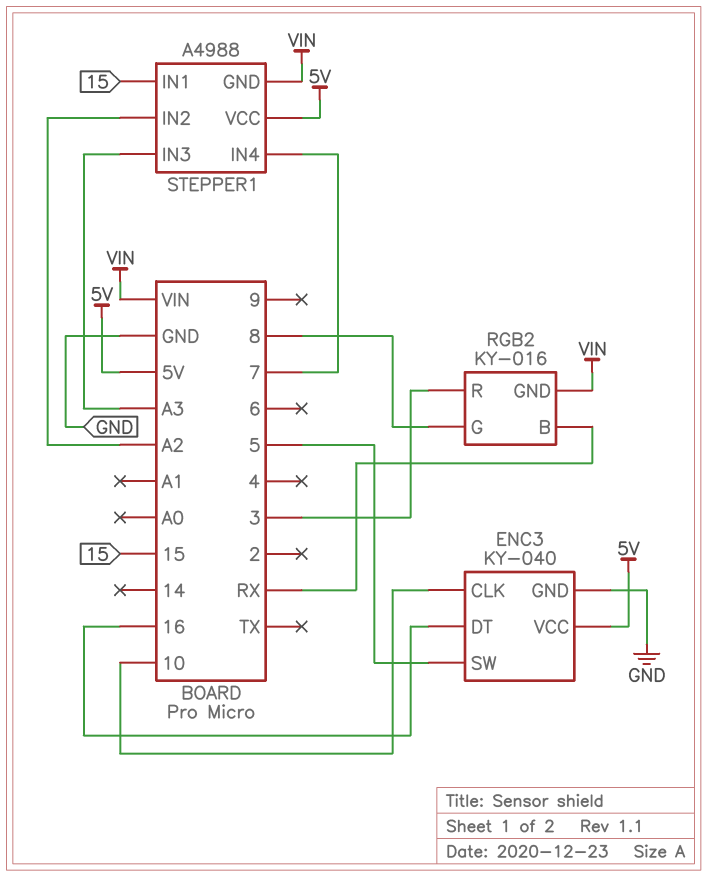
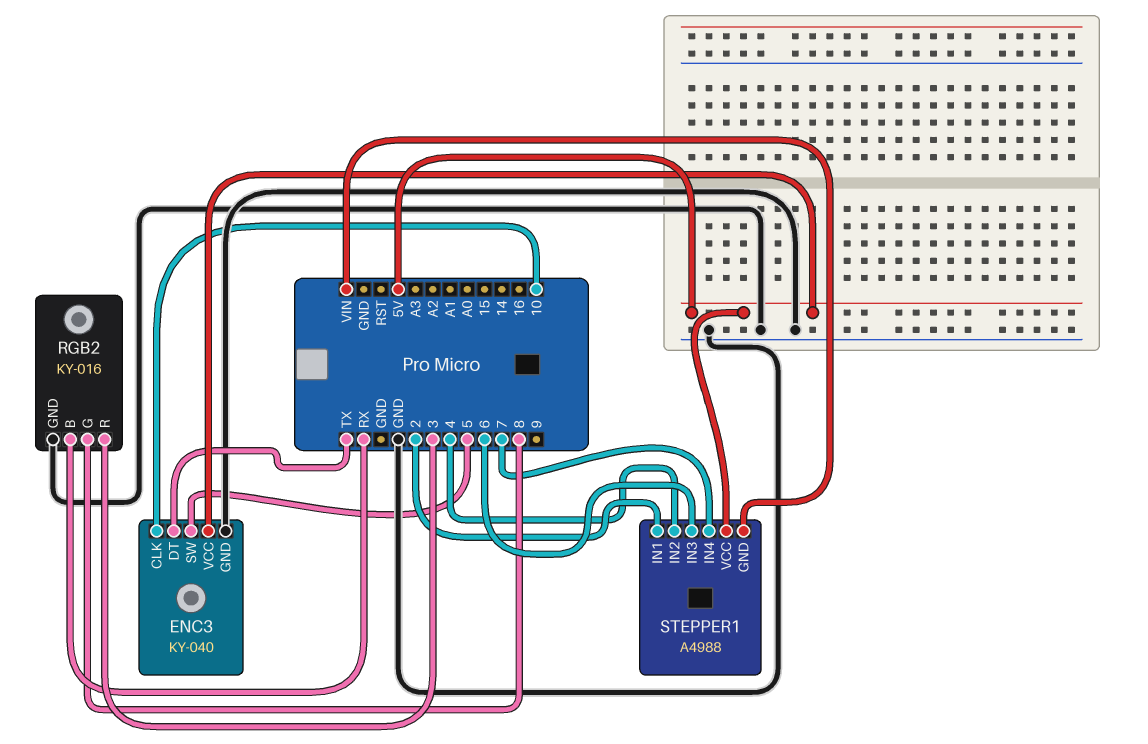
ENC3 pin DT: 16 -> TX
RGB2 pin GND: VIN -> GND
STEPPER1 pin IN1: 15 -> 2
STEPPER1 pin IN2: A2 -> 4
STEPPER1 pin IN3: A3 -> 6

